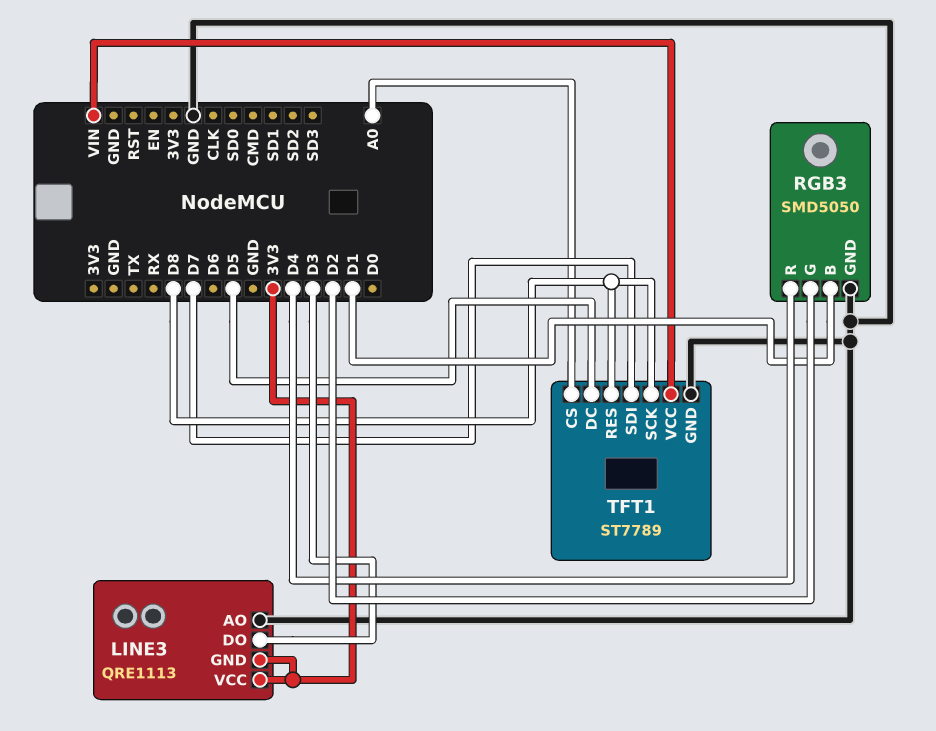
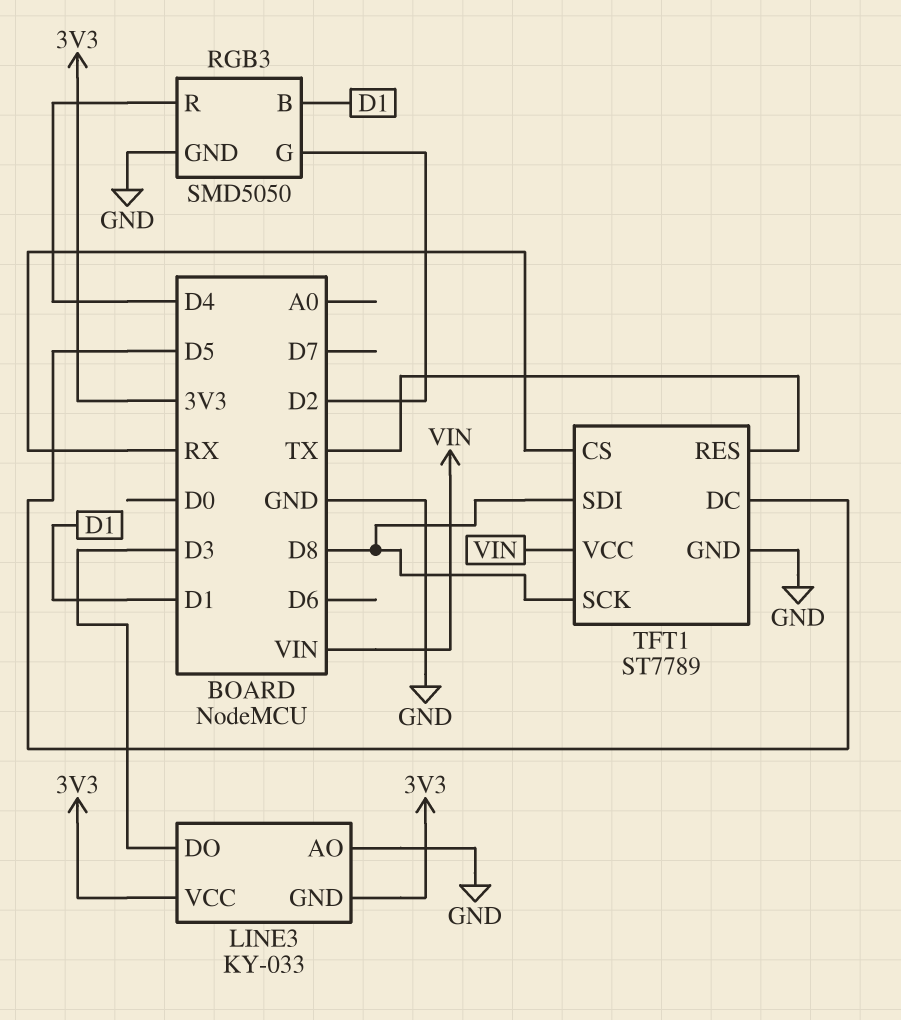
LINE3: QRE1113 -> KY-033
TFT1 pin CS: A0 -> RX
TFT1 pin RES: D8 -> TX
TFT1 pin SDI: D7 -> D8

